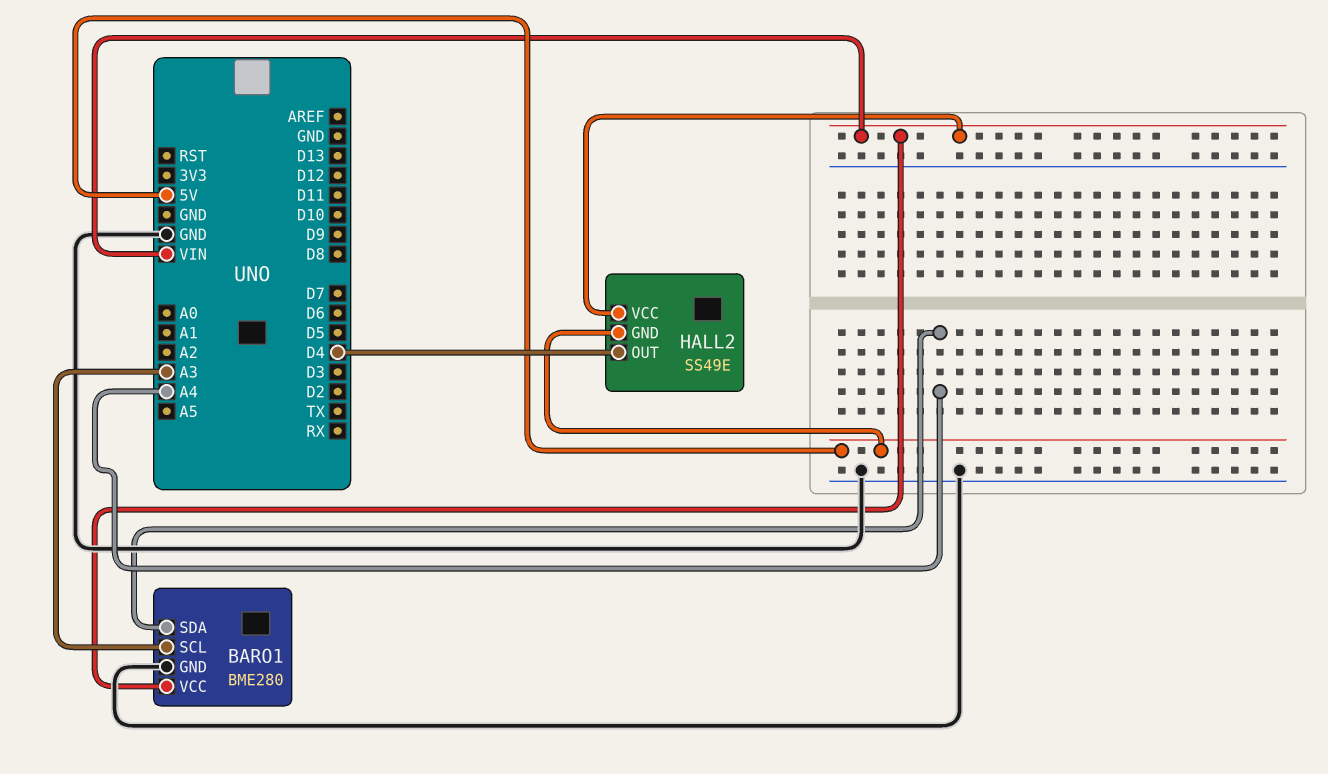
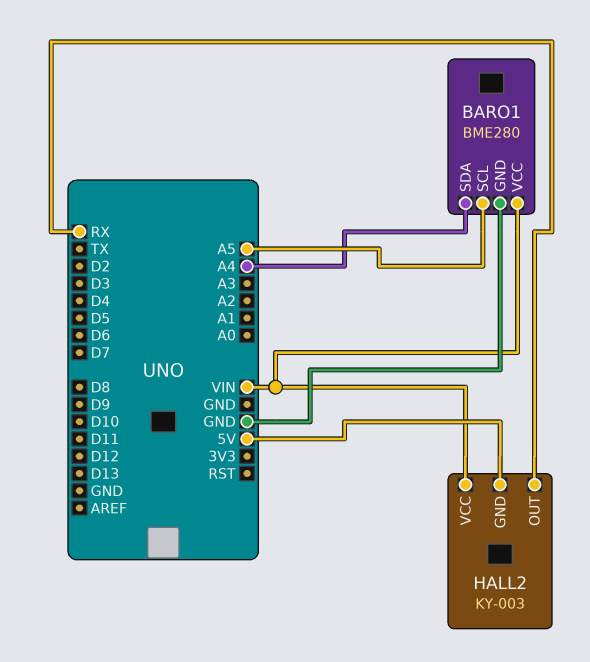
BARO1 pin SCL: A3 -> A5
HALL2: SS49E -> KY-003
HALL2 pin OUT: D4 -> RX

